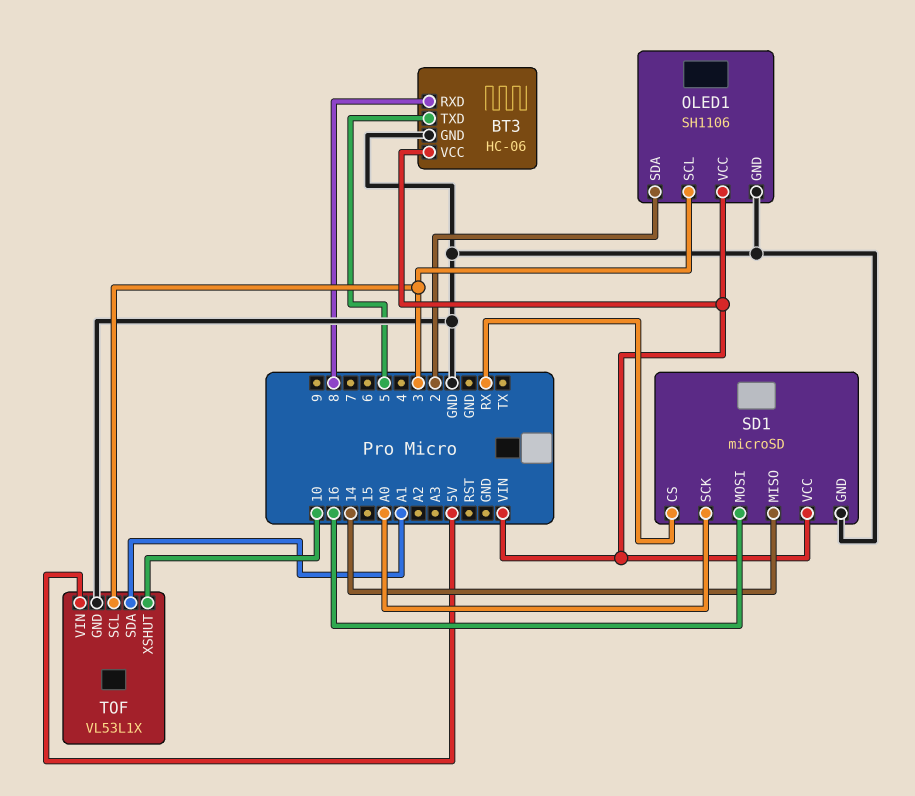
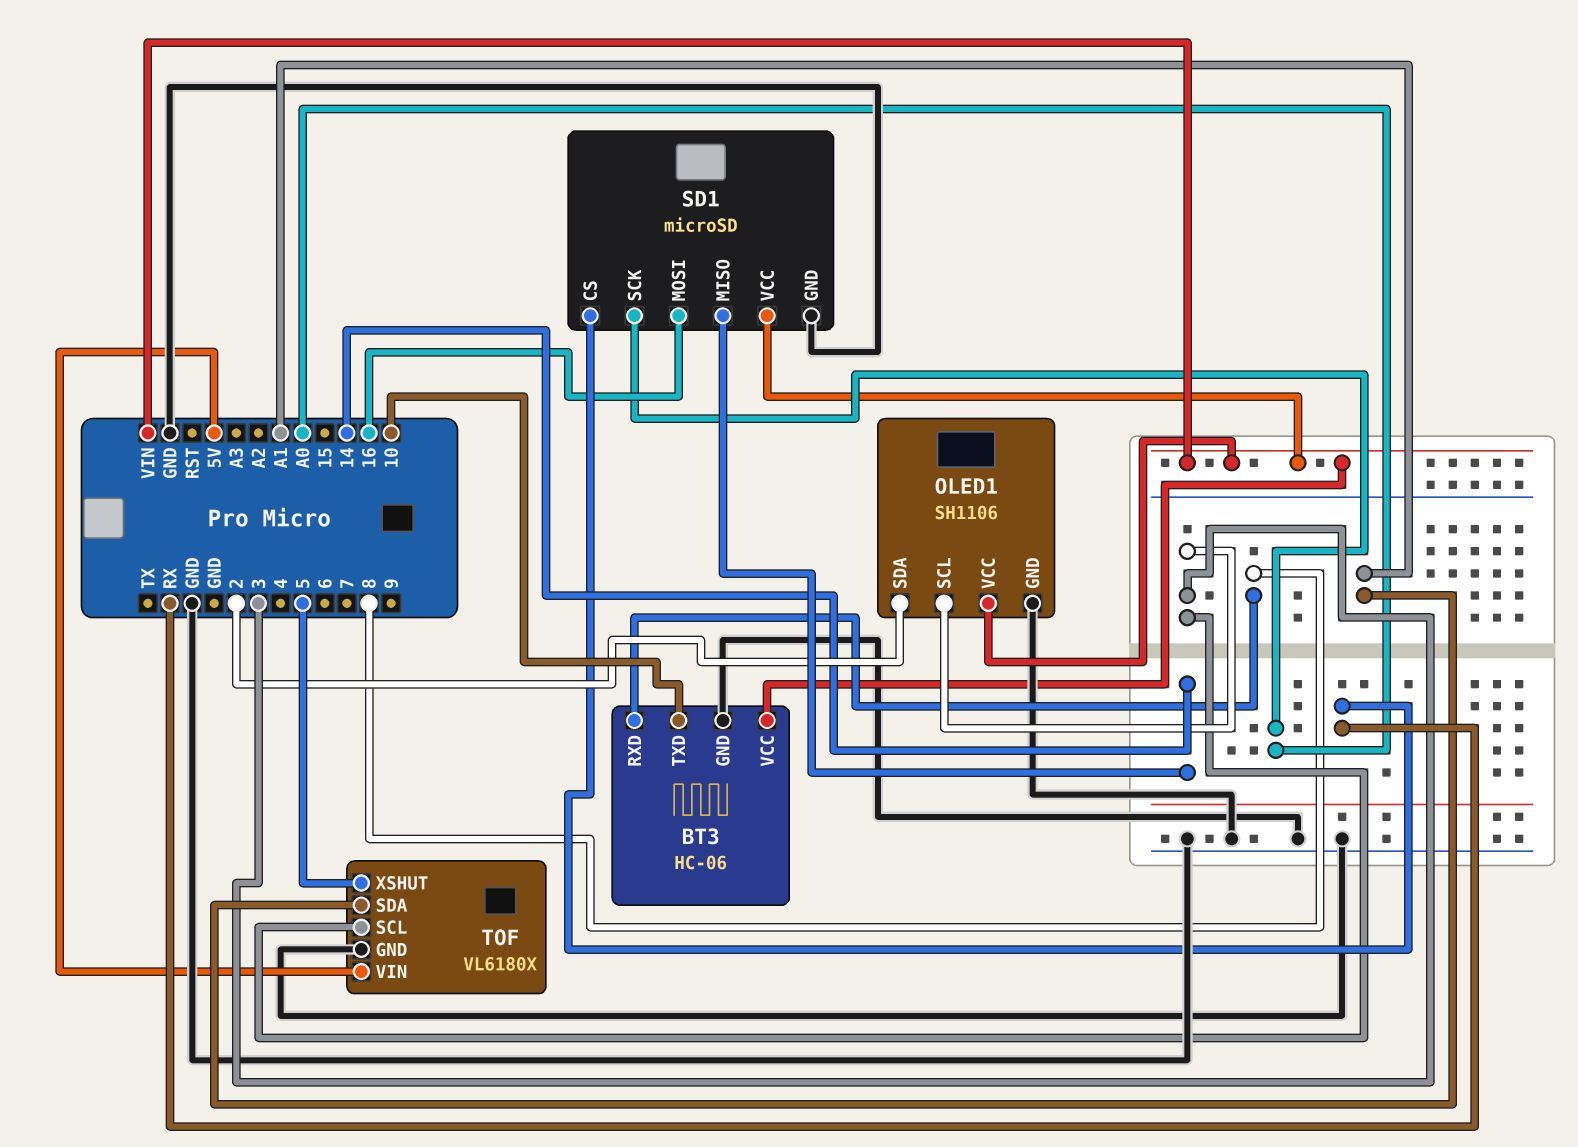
BT3 pin TXD: 5 -> 10
TOF: VL53L1X -> VL6180X
TOF pin XSHUT: 10 -> 5

